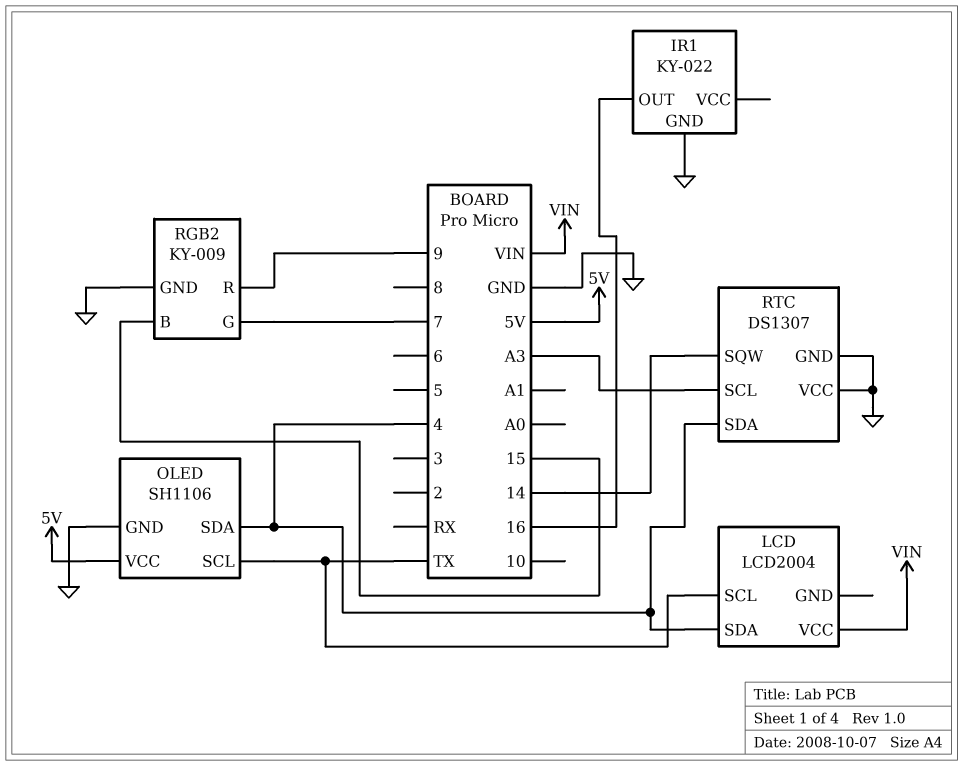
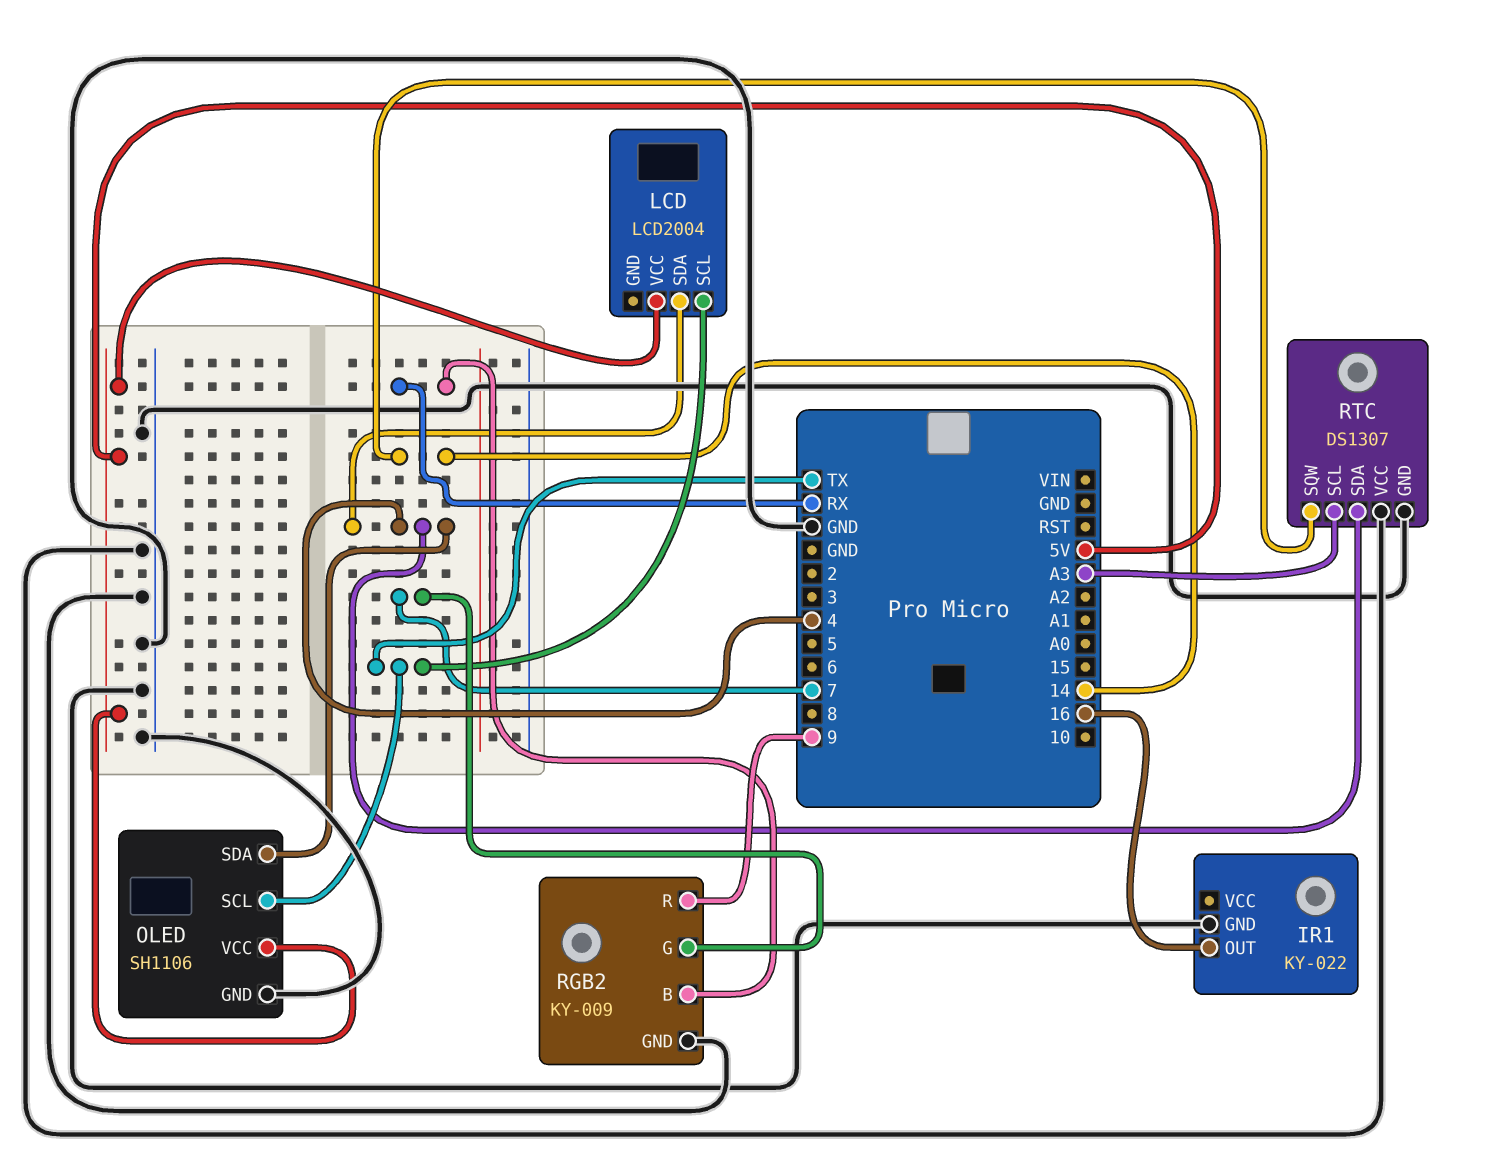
LCD pin VCC: VIN -> 5V
RGB2 pin B: 15 -> RX

